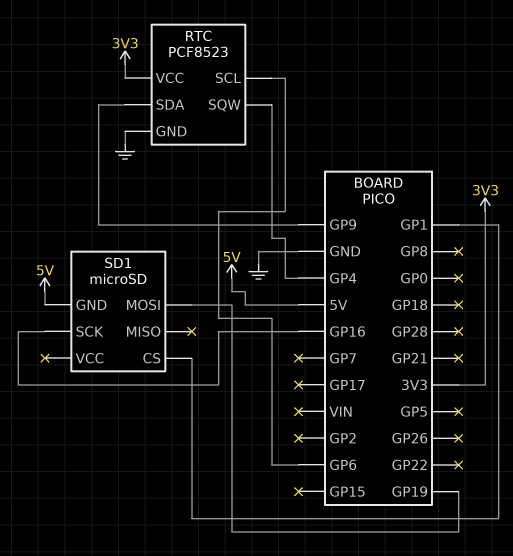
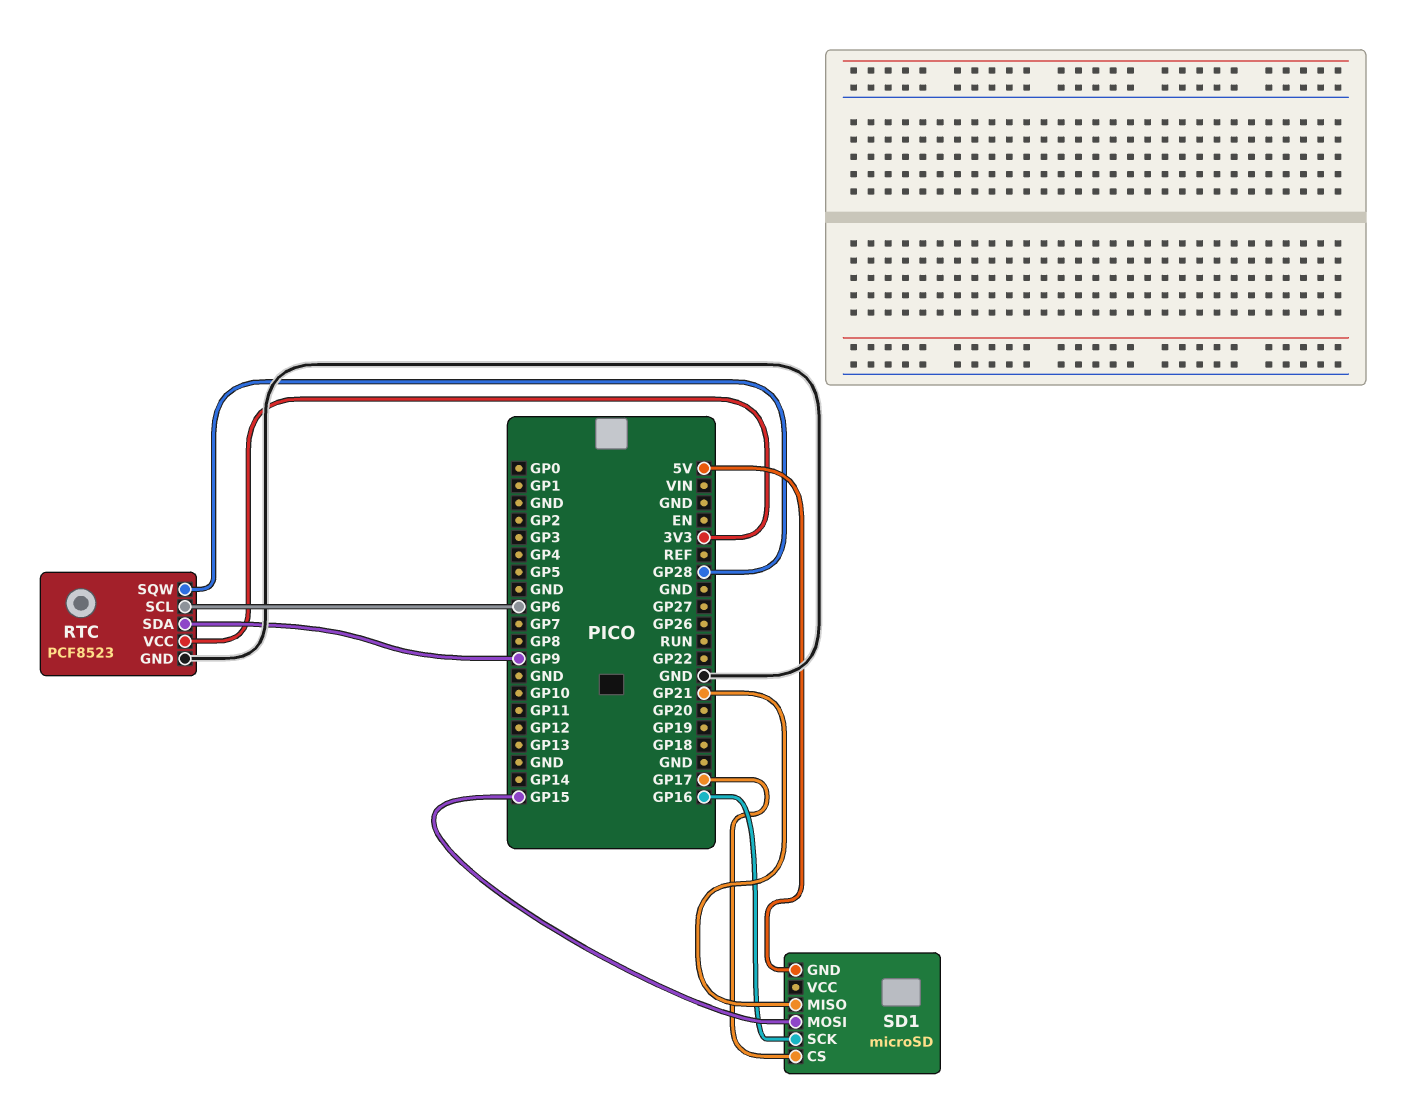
RTC pin SQW: GP4 -> GP28
SD1 pin CS: GP1 -> GP17
SD1 pin MISO: none -> GP21
SD1 pin MOSI: GP19 -> GP15

